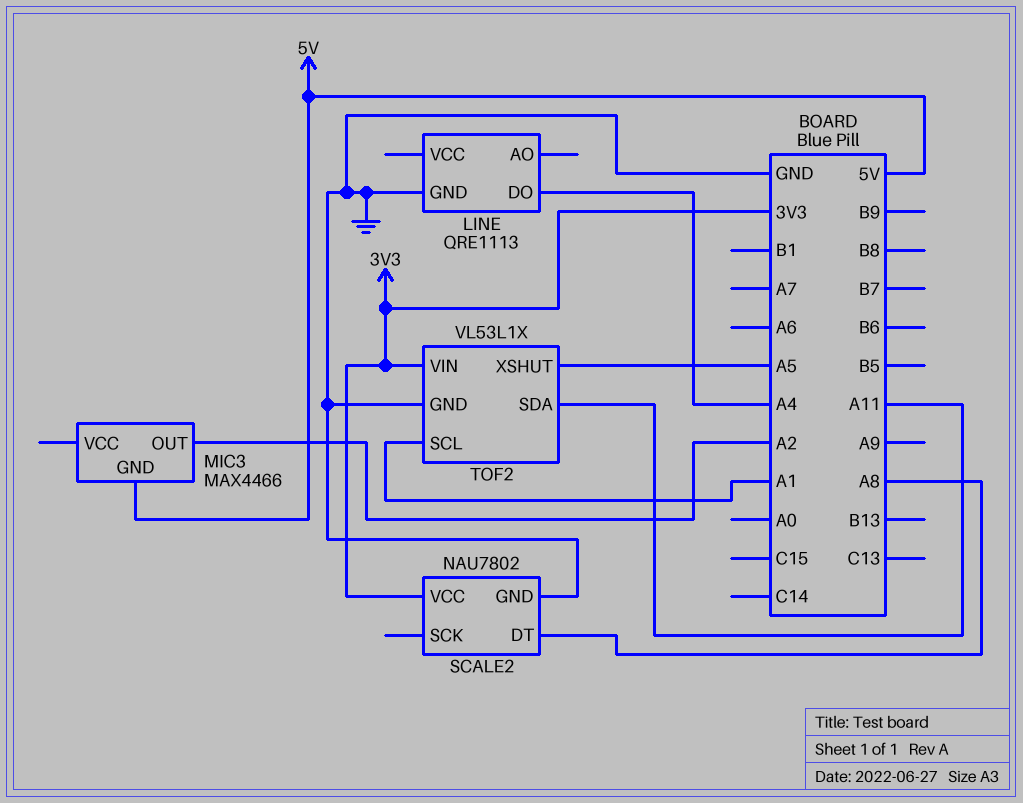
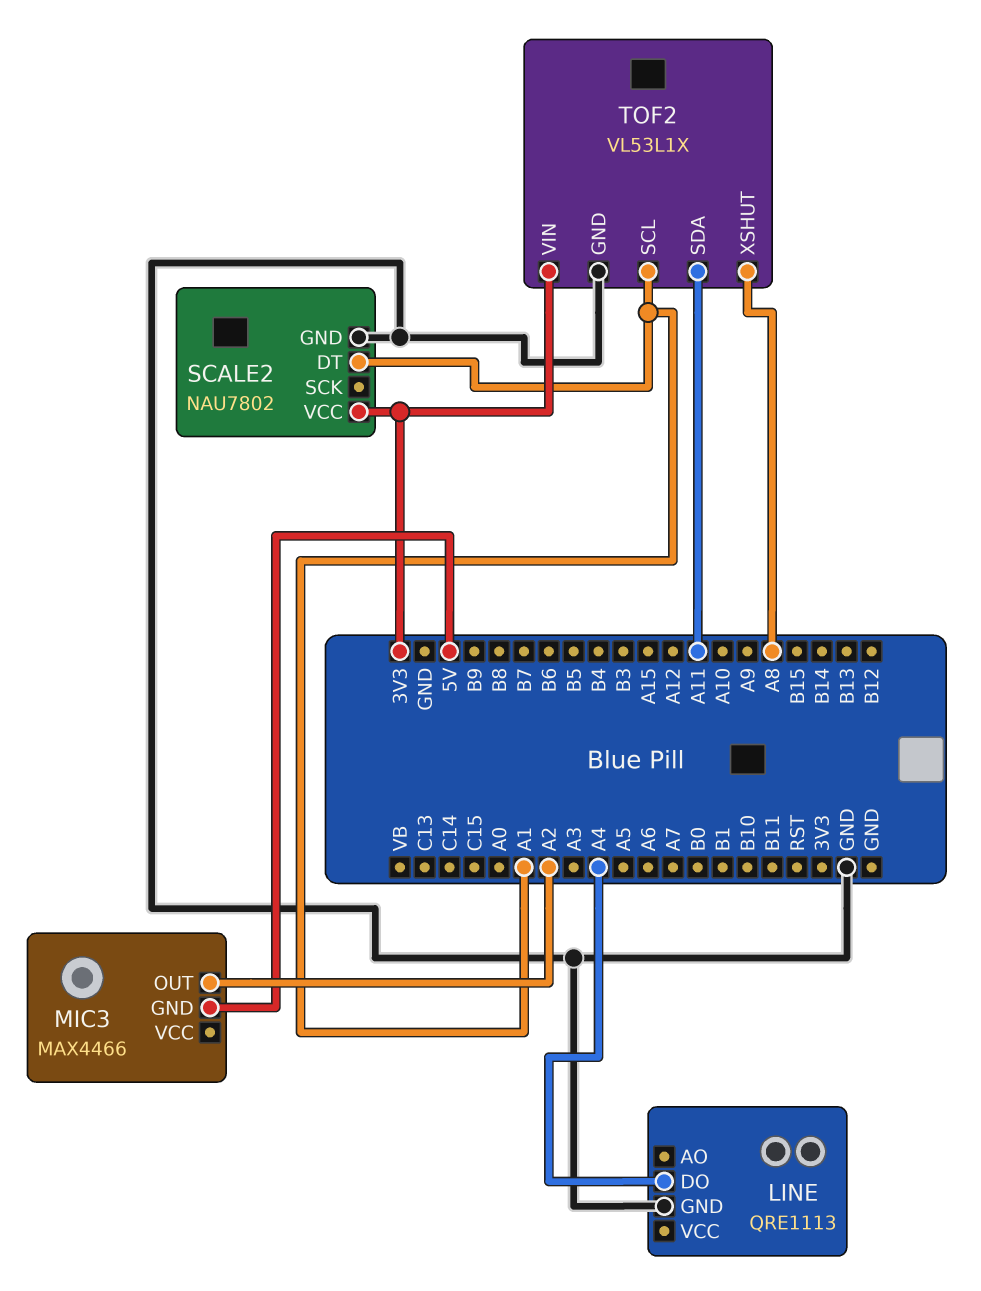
SCALE2 pin DT: A8 -> A1
TOF2 pin XSHUT: A5 -> A8

